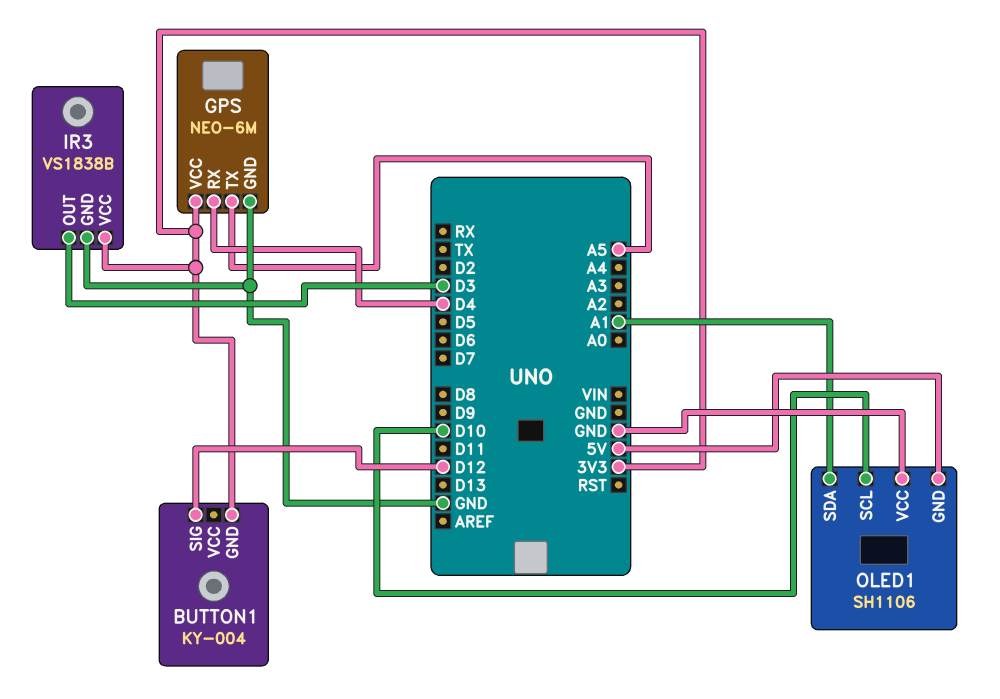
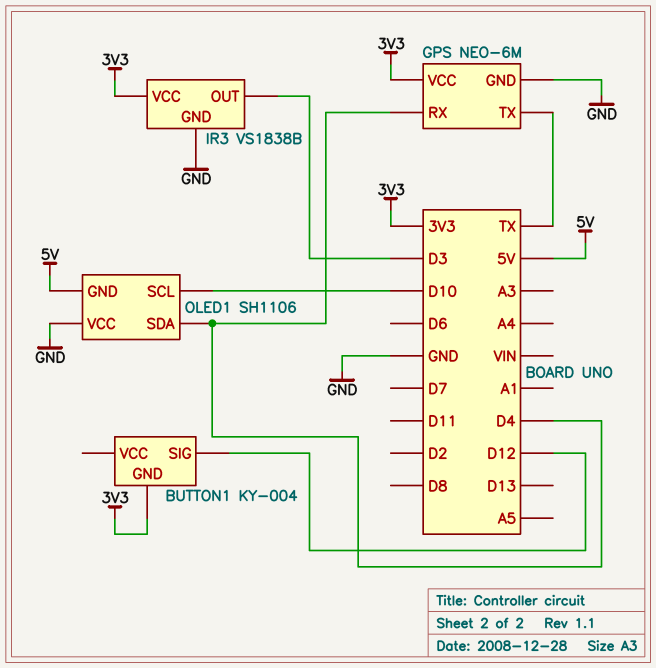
GPS pin TX: A5 -> TX
OLED1 pin SDA: A1 -> D4

